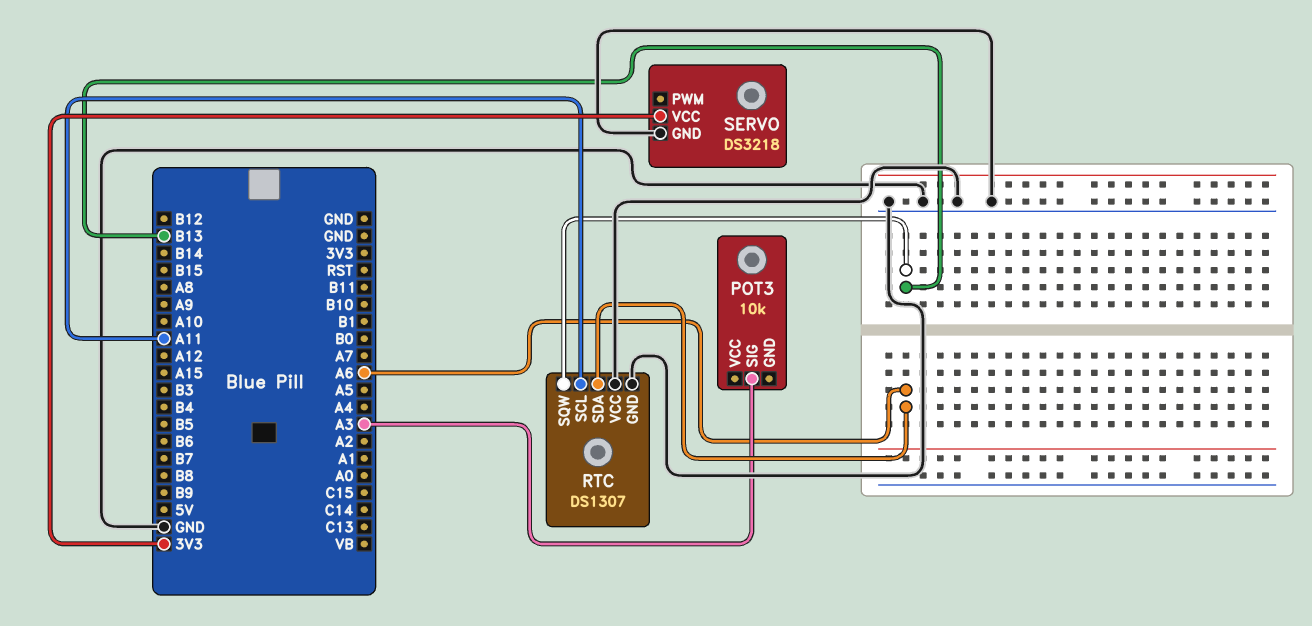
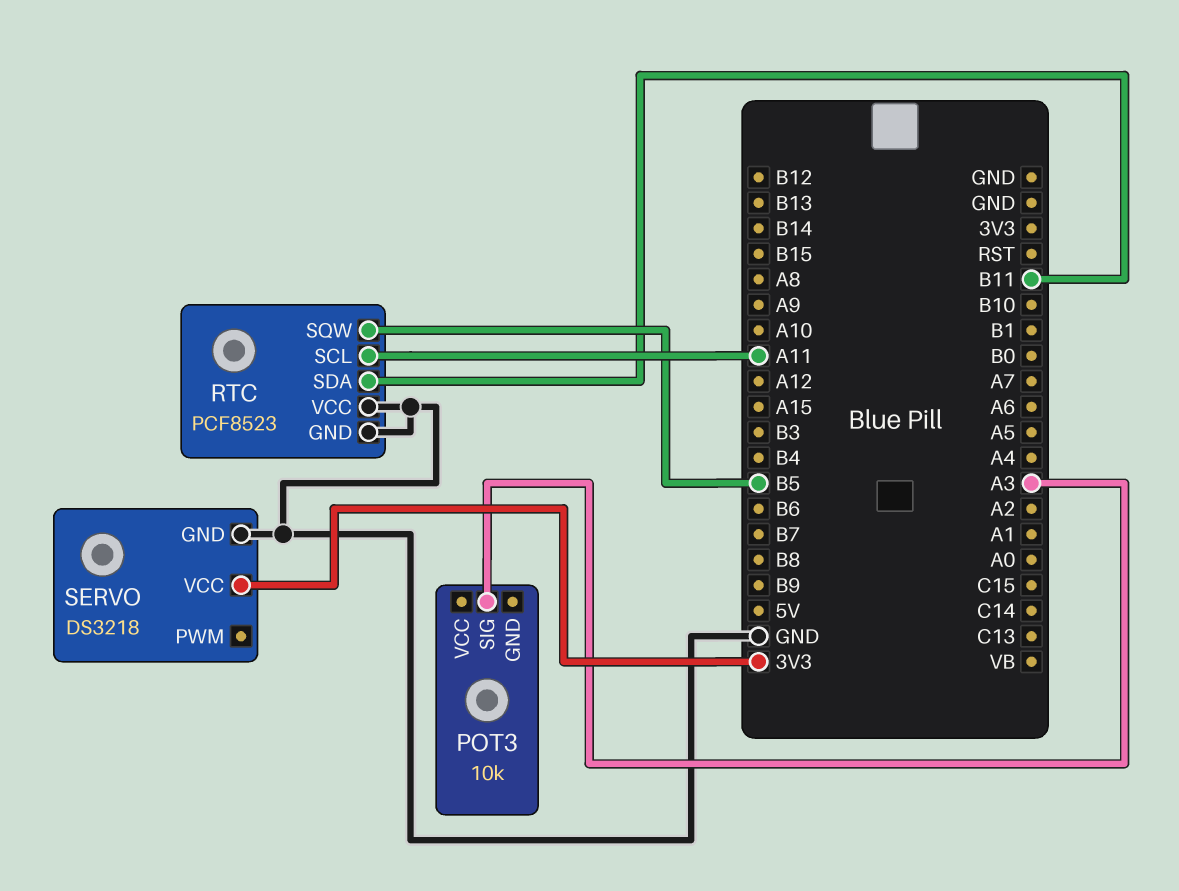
RTC: DS1307 -> PCF8523
RTC pin SDA: A6 -> B11
RTC pin SQW: B13 -> B5

